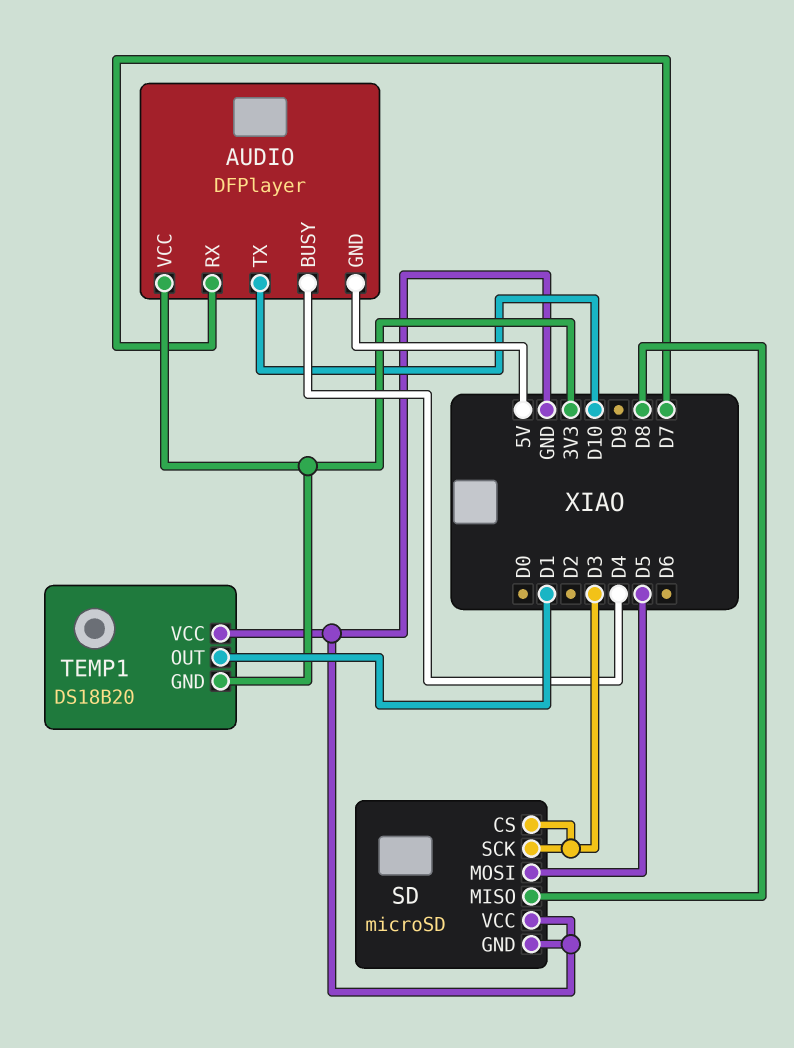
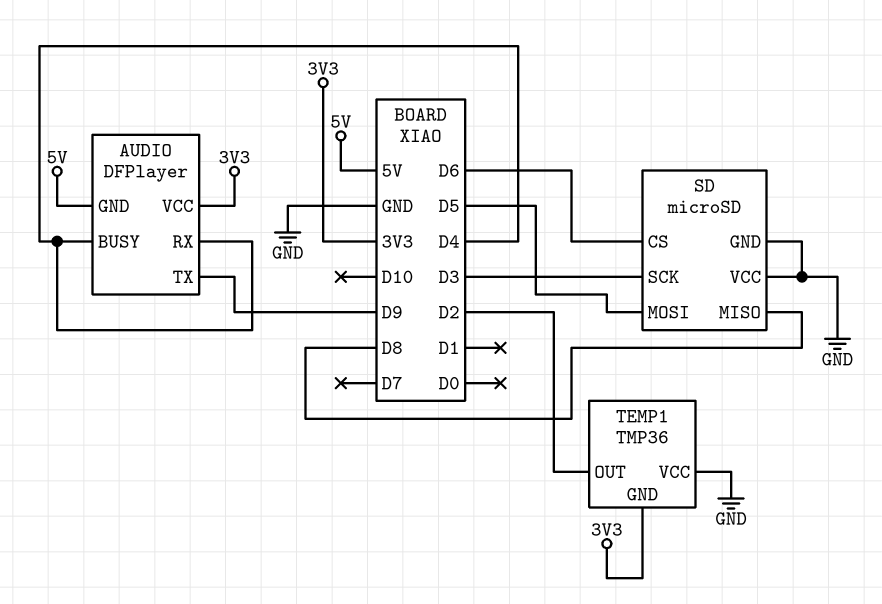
AUDIO pin RX: D7 -> D4
AUDIO pin TX: D10 -> D9
SD pin CS: D3 -> D6
TEMP1: DS18B20 -> TMP36
TEMP1 pin OUT: D1 -> D2

